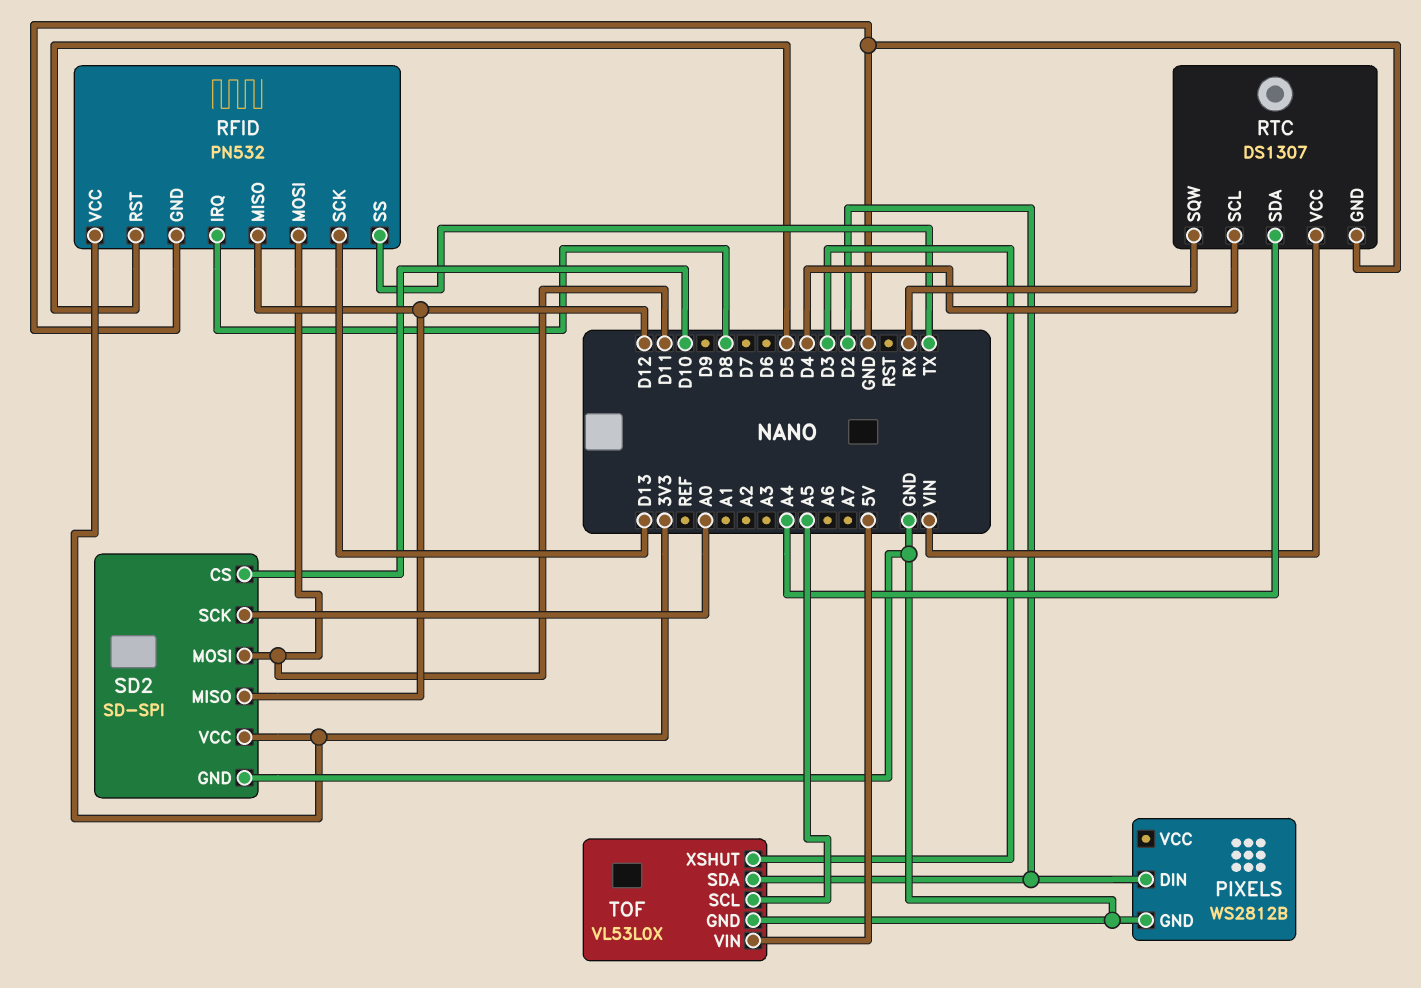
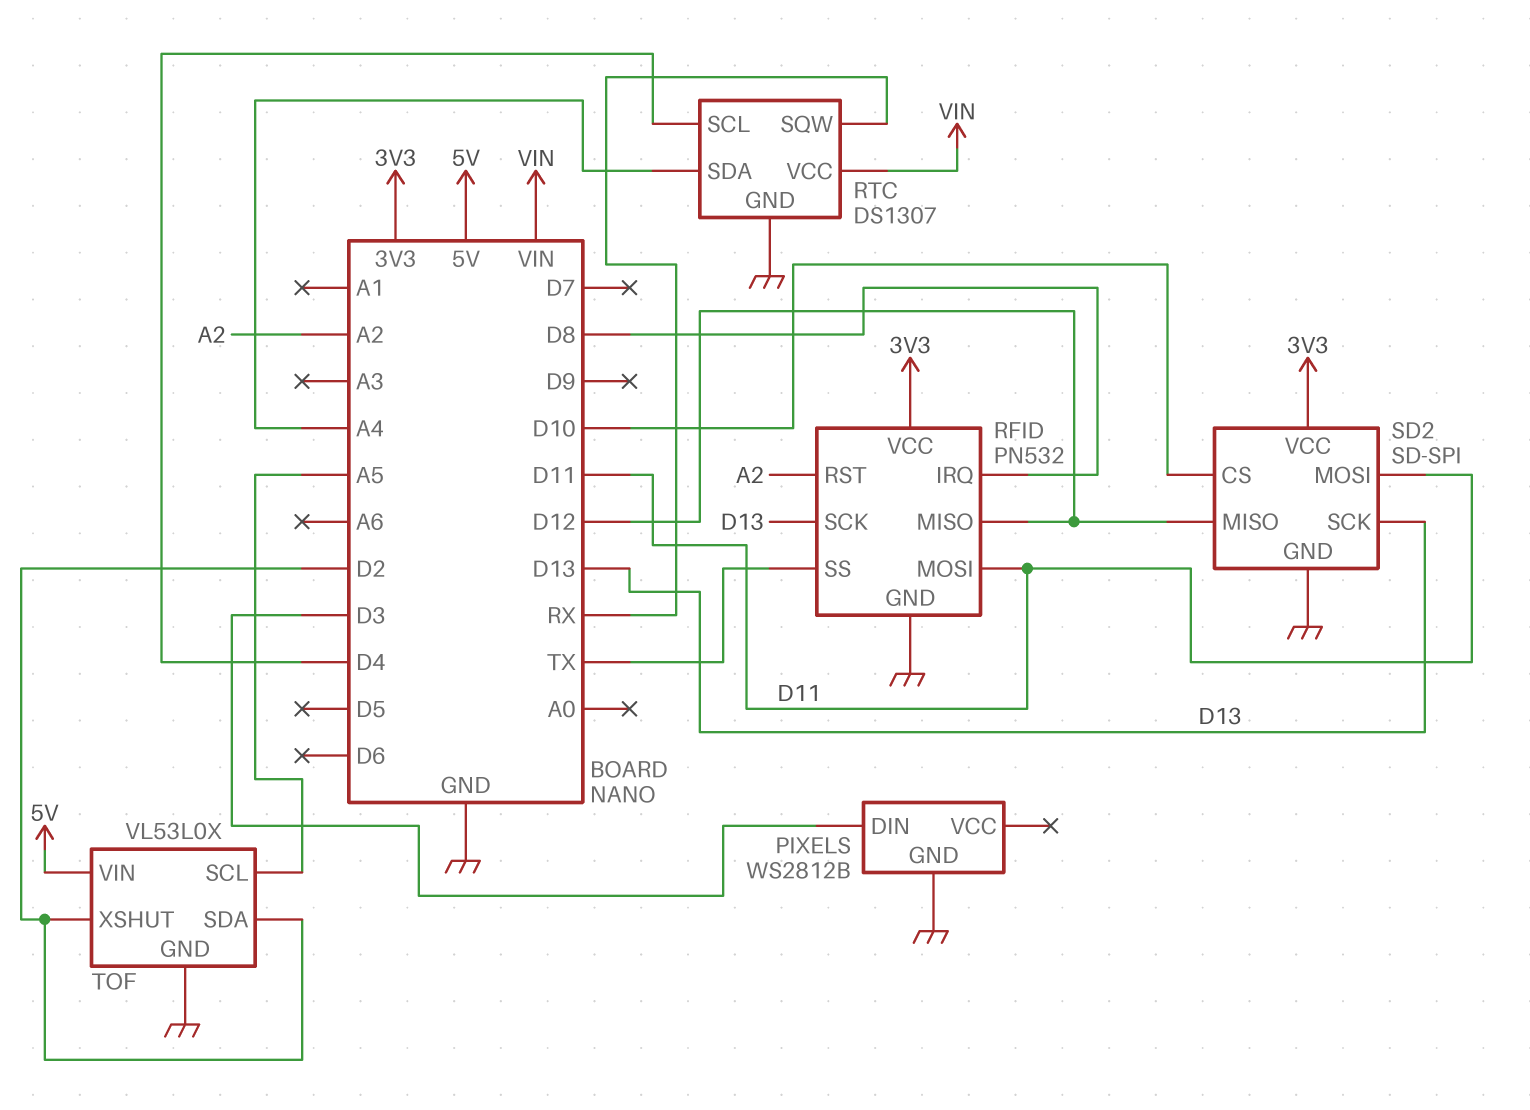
PIXELS pin DIN: D2 -> D3
RFID pin RST: D5 -> A2
SD2 pin SCK: A0 -> D13
TOF pin XSHUT: D3 -> D2

